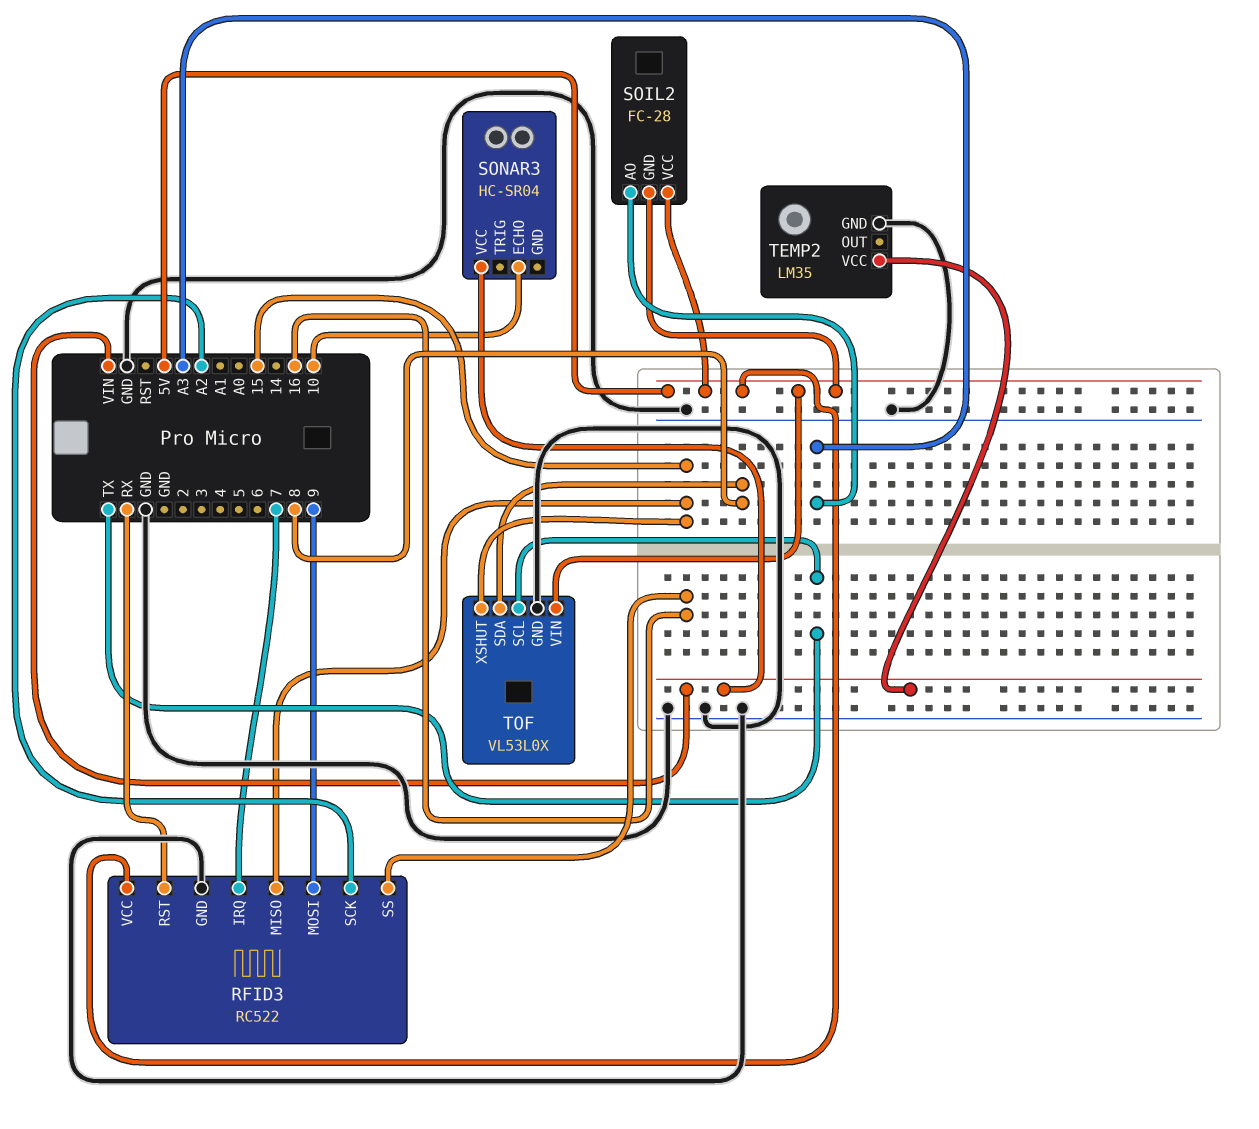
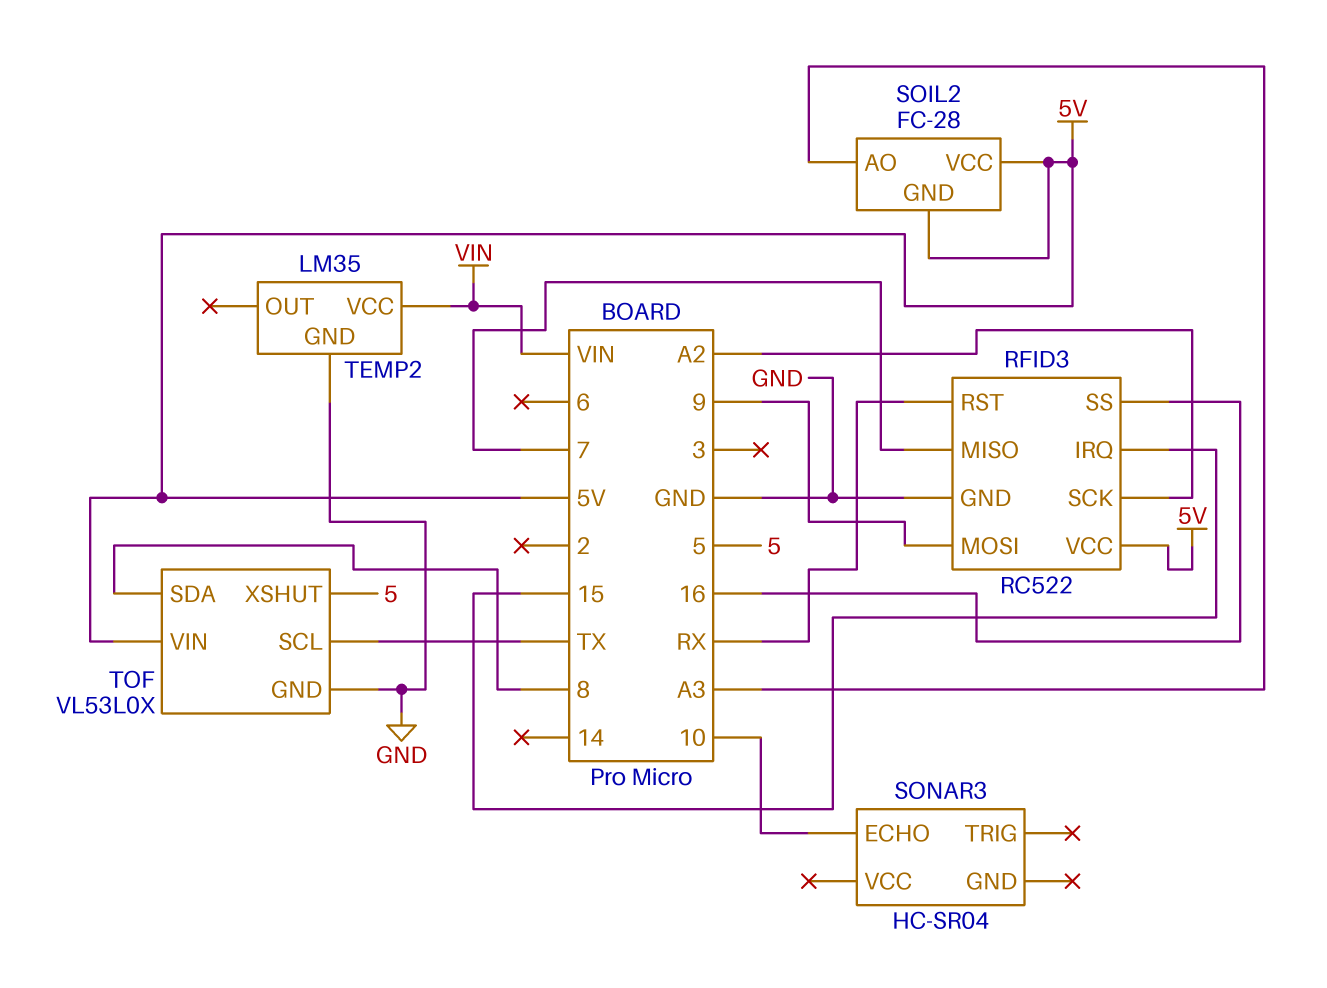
RFID3 pin IRQ: 7 -> 15
RFID3 pin MISO: 15 -> 7
SONAR3 pin VCC: VIN -> none
TOF pin XSHUT: 15 -> 5

